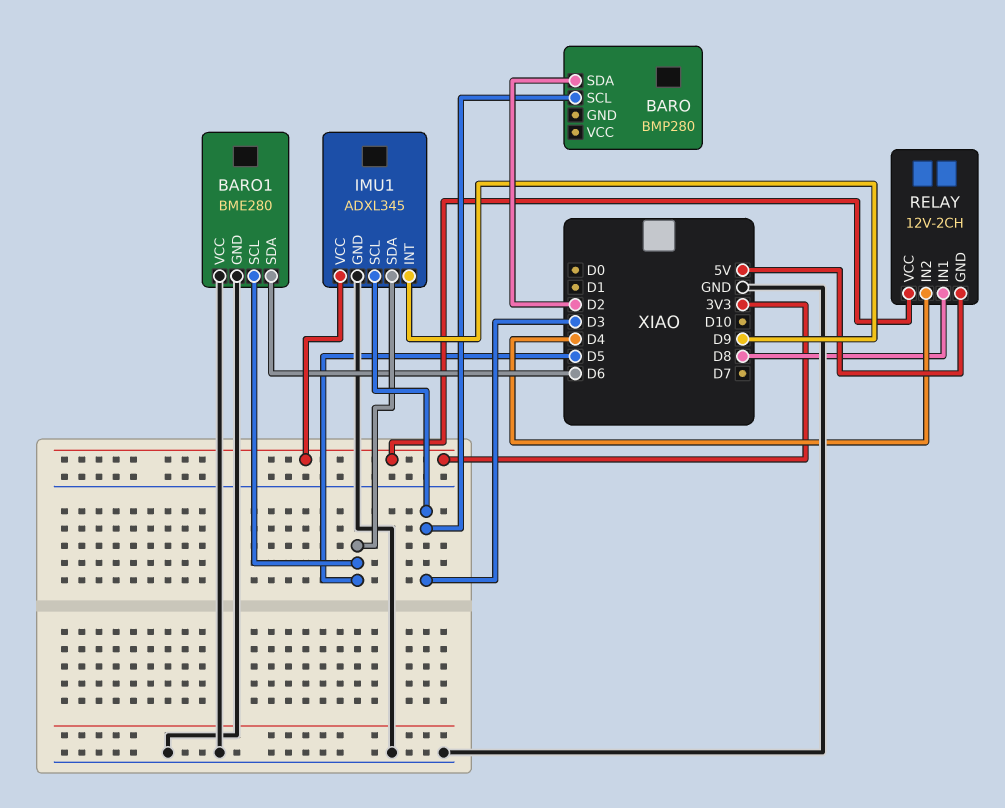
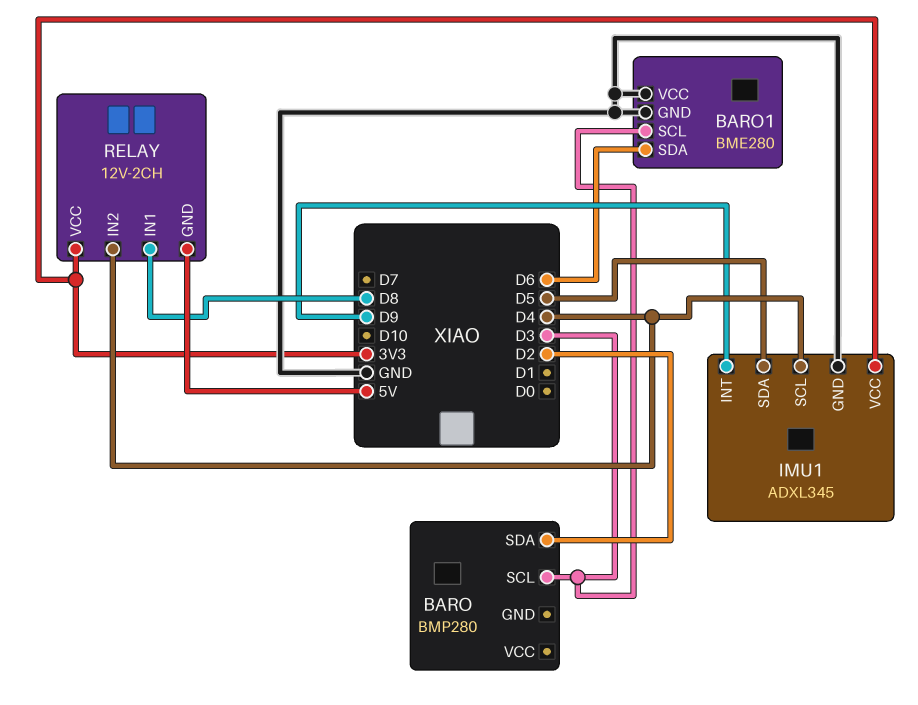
BARO1 pin SCL: D5 -> D3
IMU1 pin SCL: D3 -> D4

